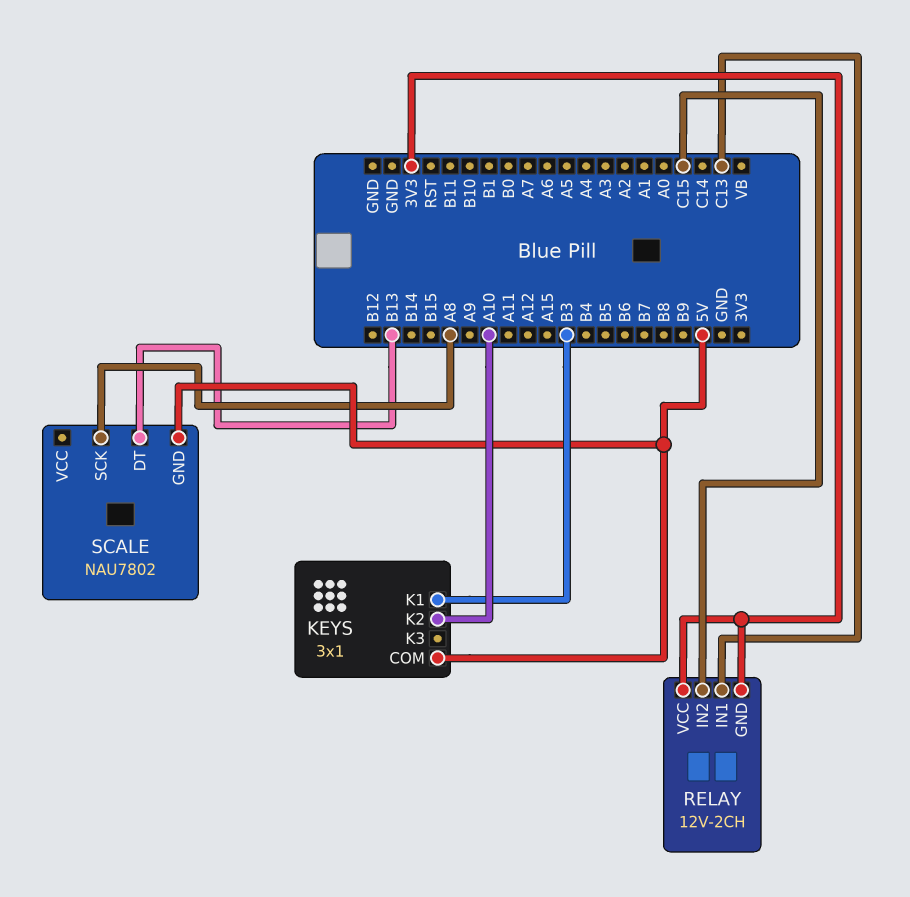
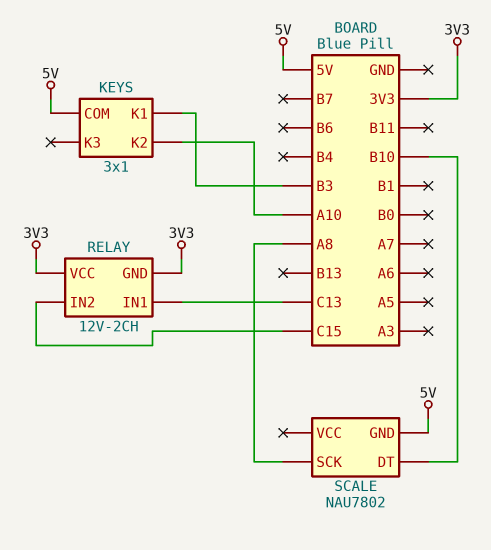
SCALE pin DT: B13 -> B10

